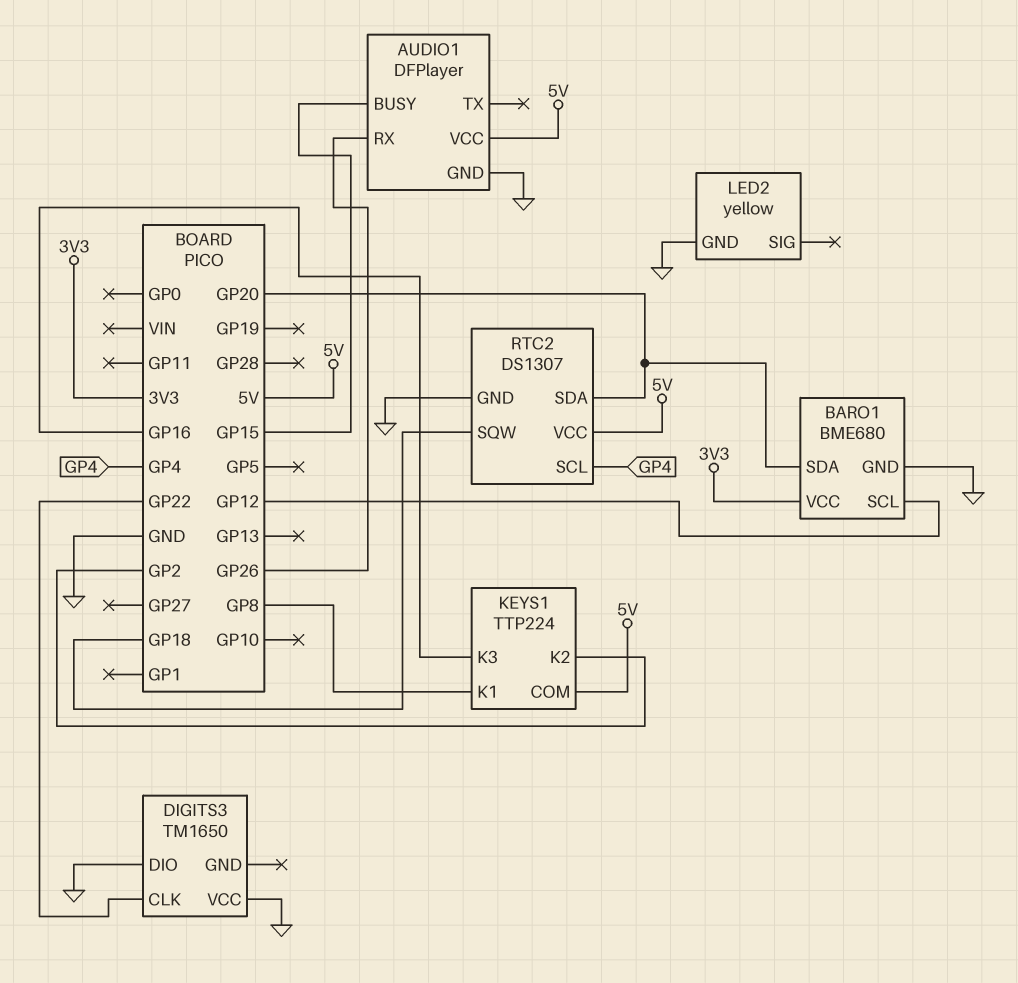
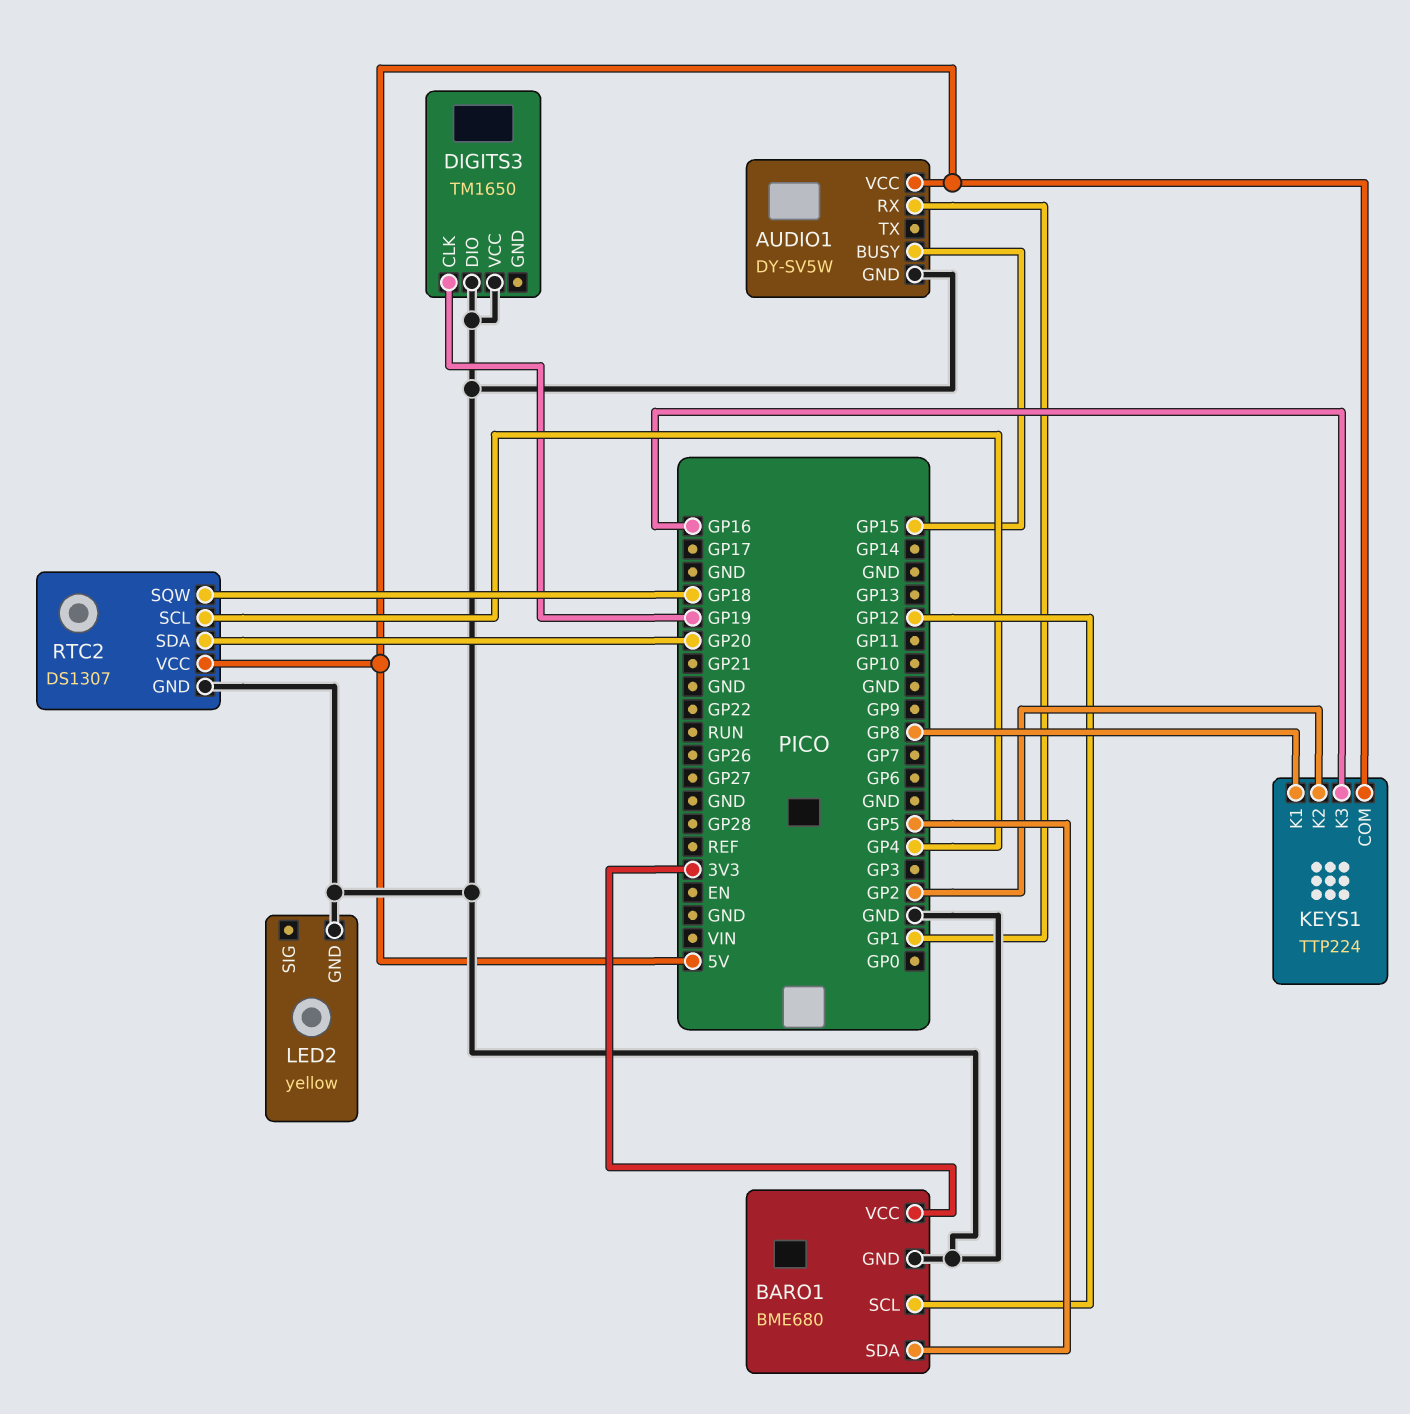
AUDIO1: DFPlayer -> DY-SV5W
AUDIO1 pin RX: GP26 -> GP1
BARO1 pin SDA: GP20 -> GP5
DIGITS3 pin CLK: GP22 -> GP19

